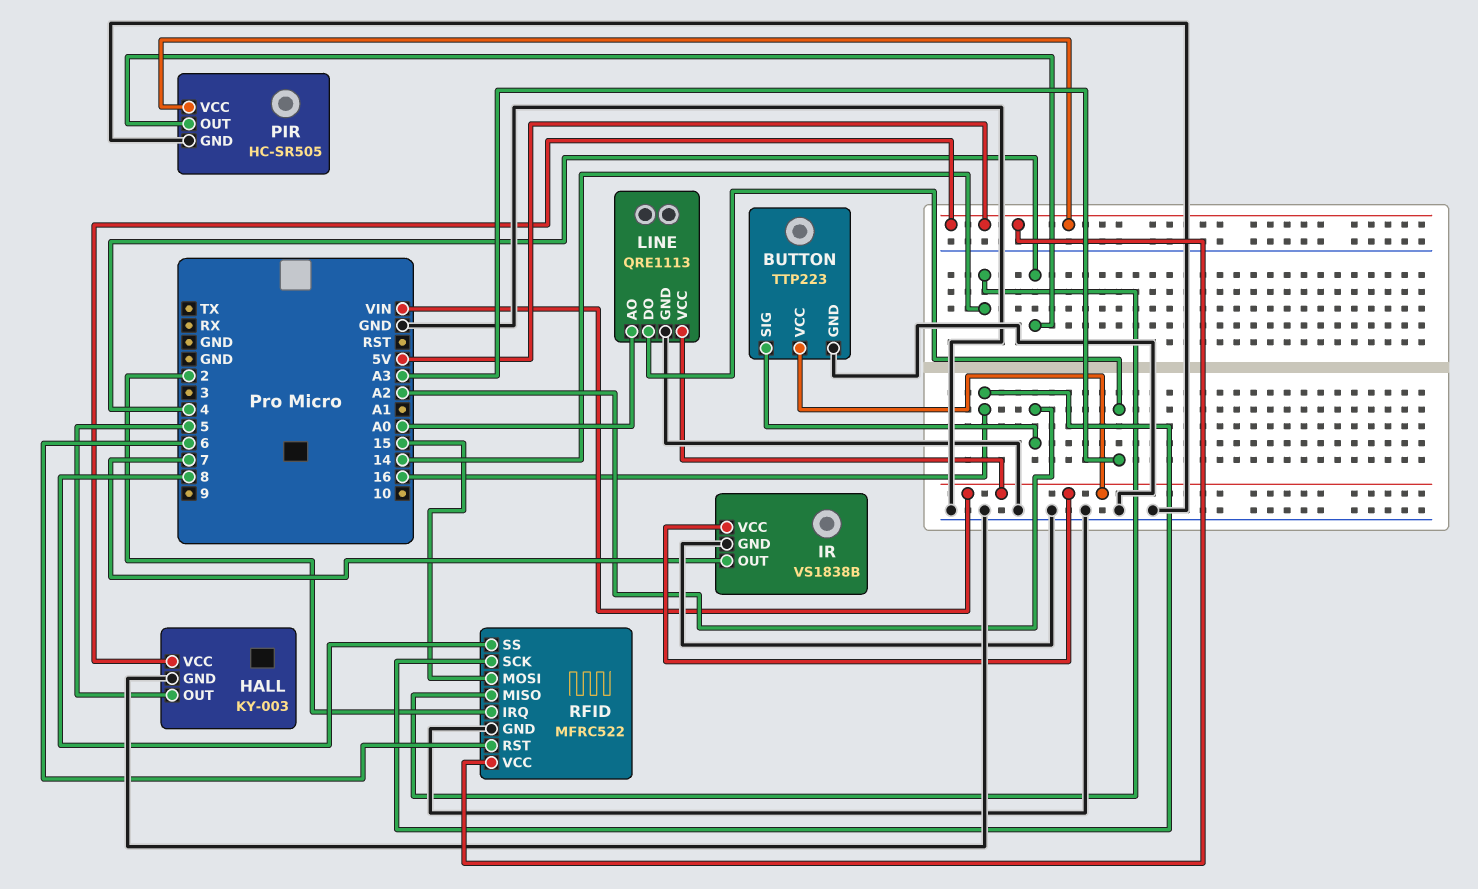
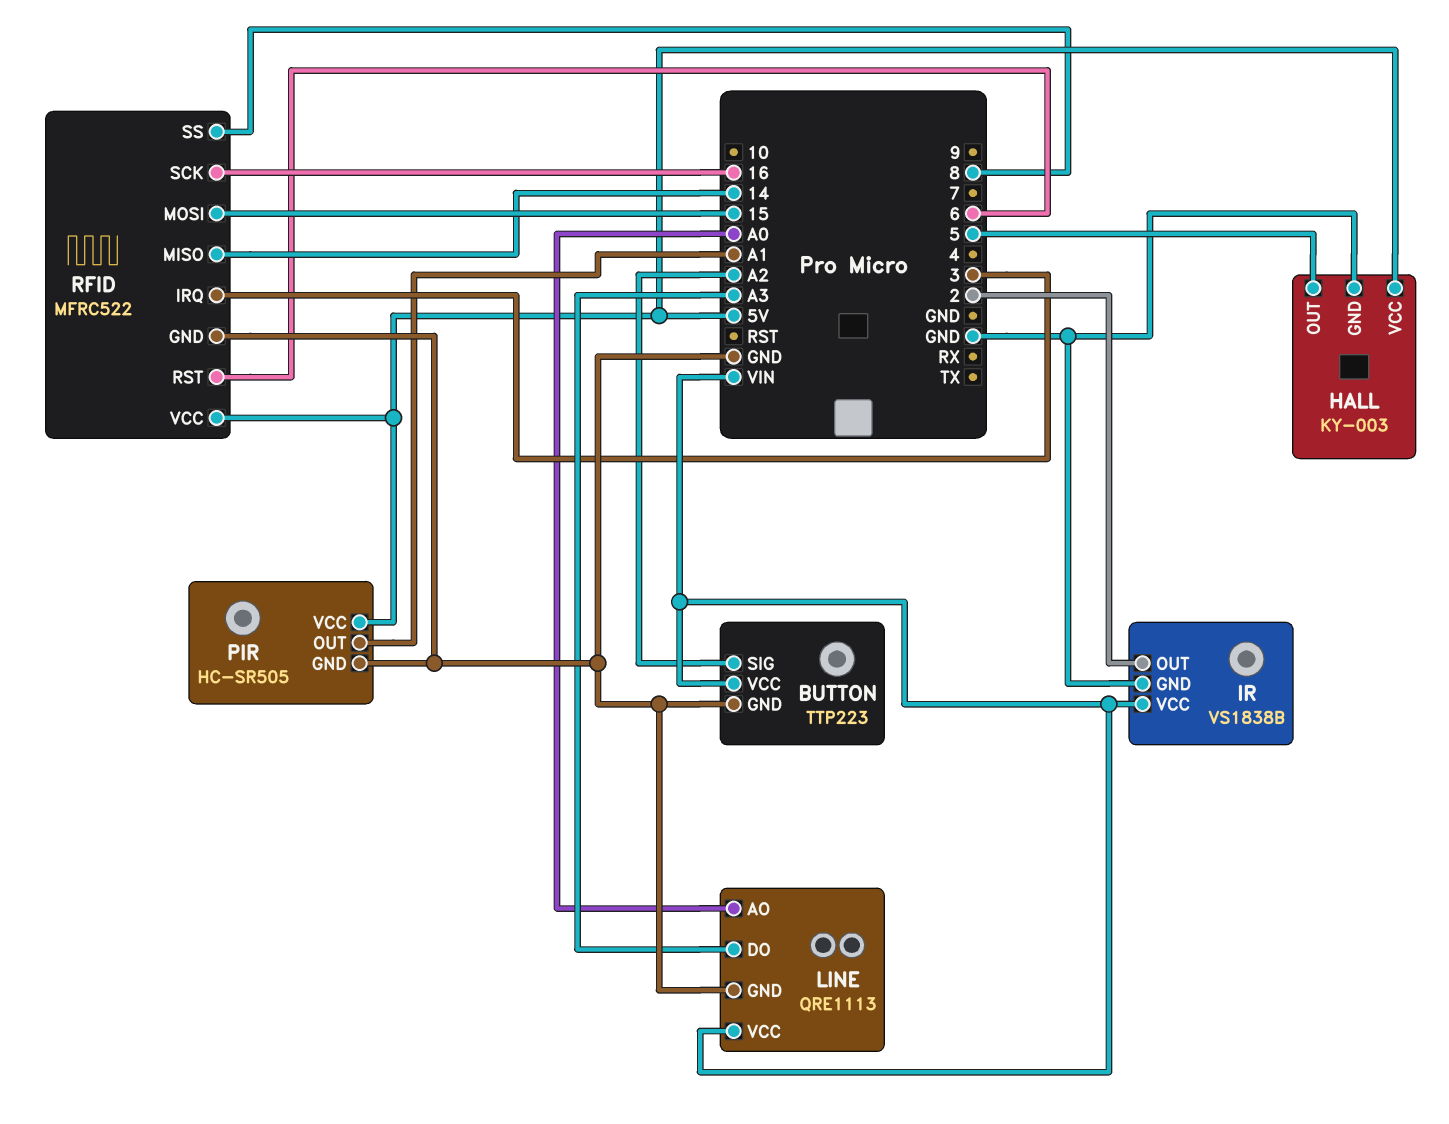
IR pin OUT: 7 -> 2
PIR pin OUT: 4 -> A1
RFID pin IRQ: 2 -> 3

